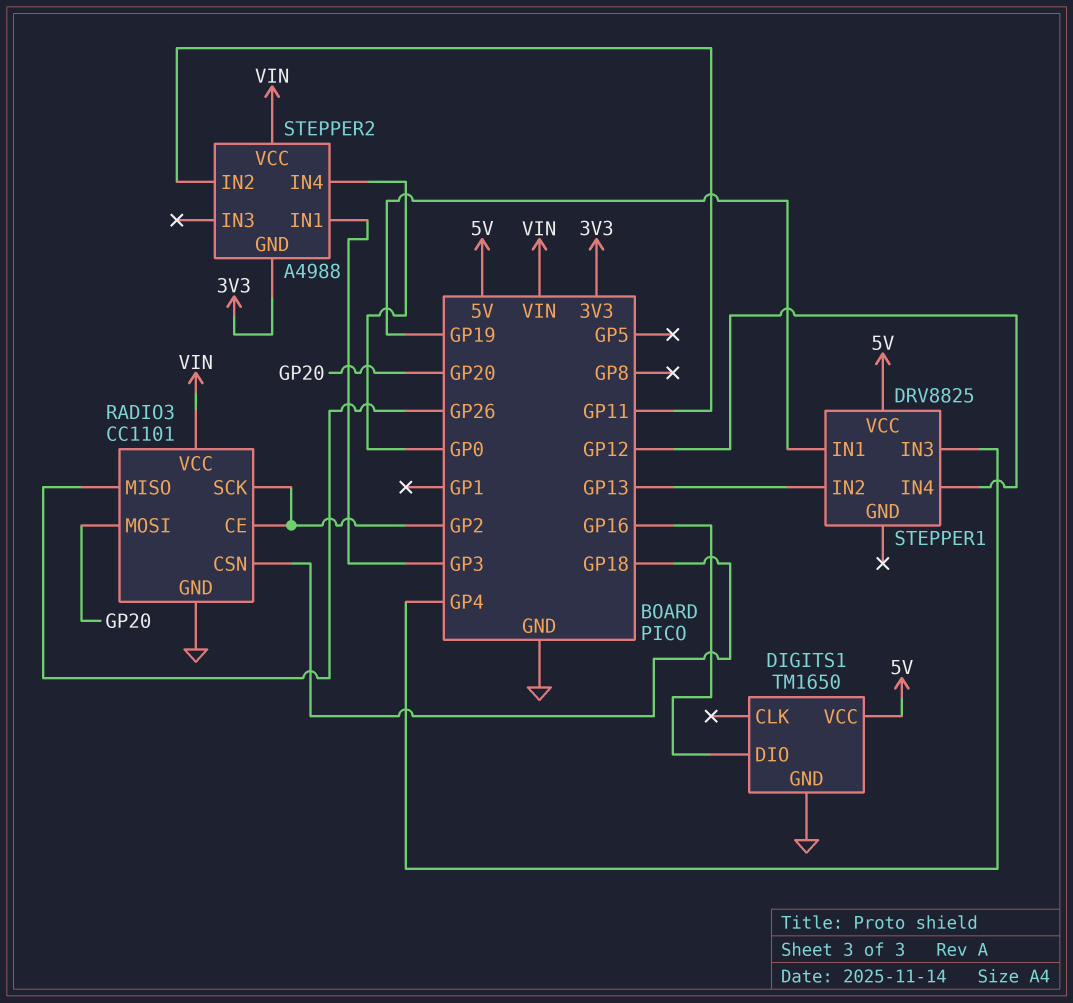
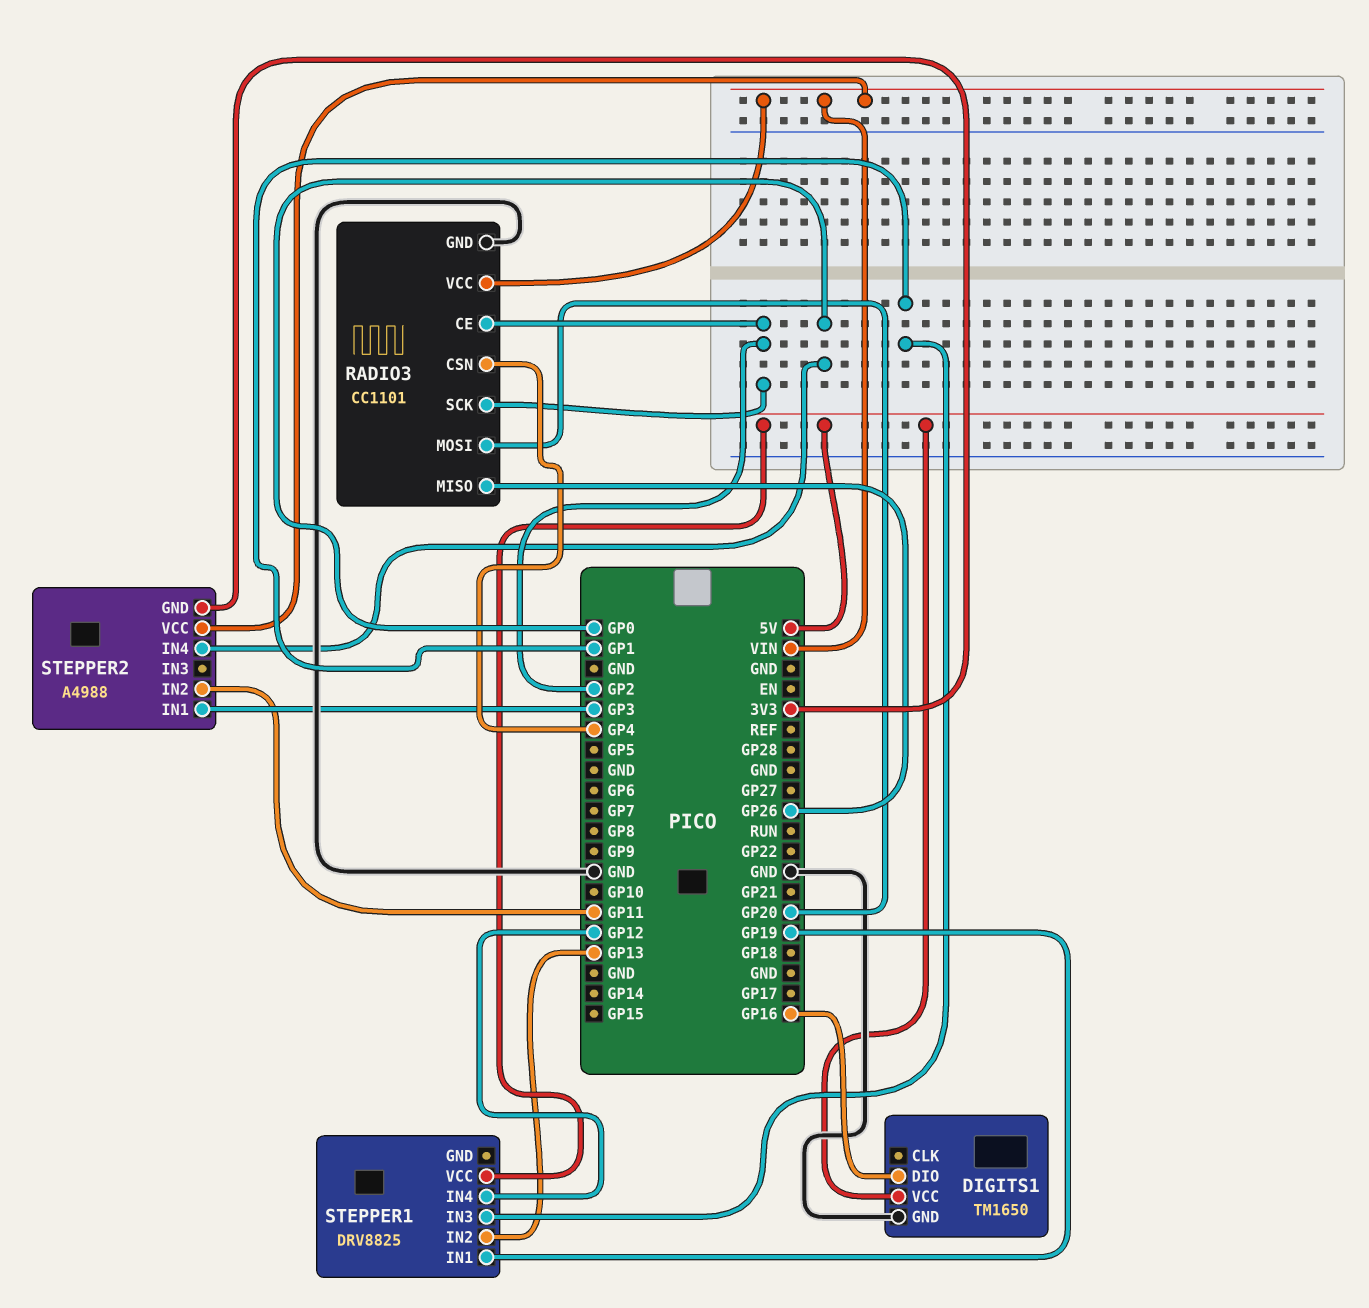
RADIO3 pin CSN: GP18 -> GP4
STEPPER1 pin IN3: GP4 -> GP1

